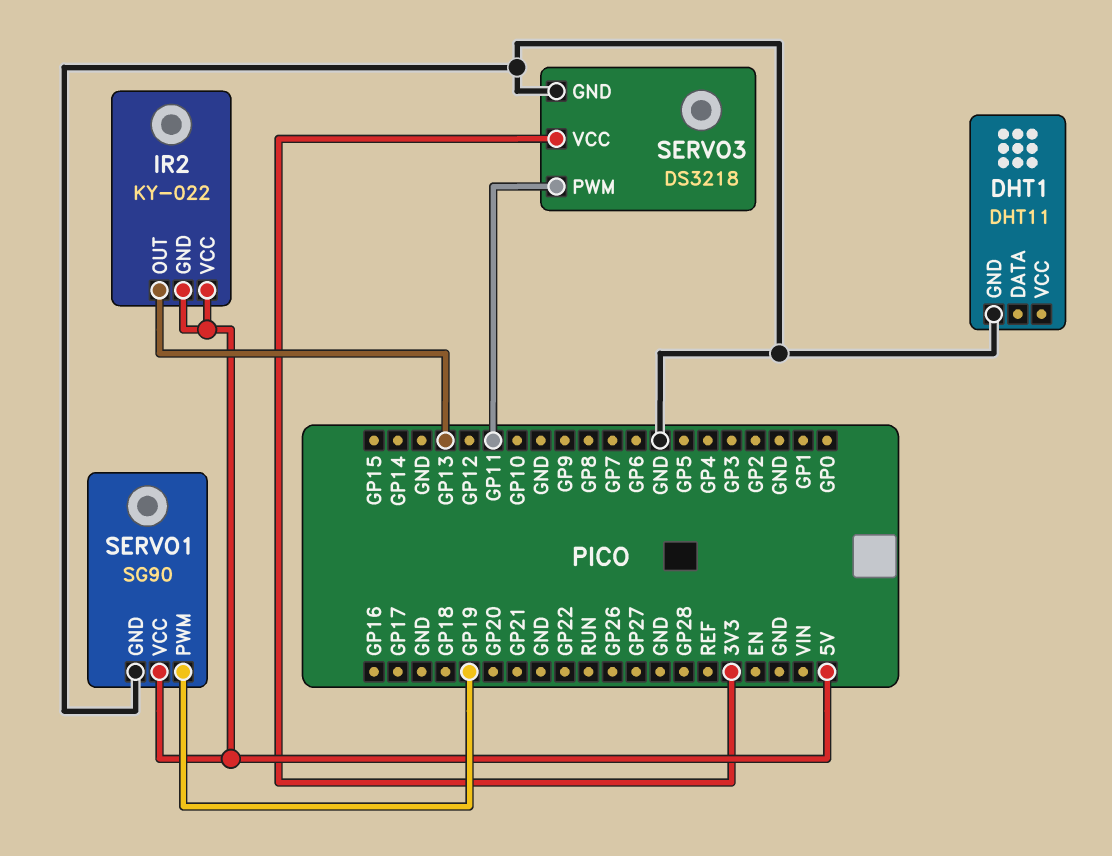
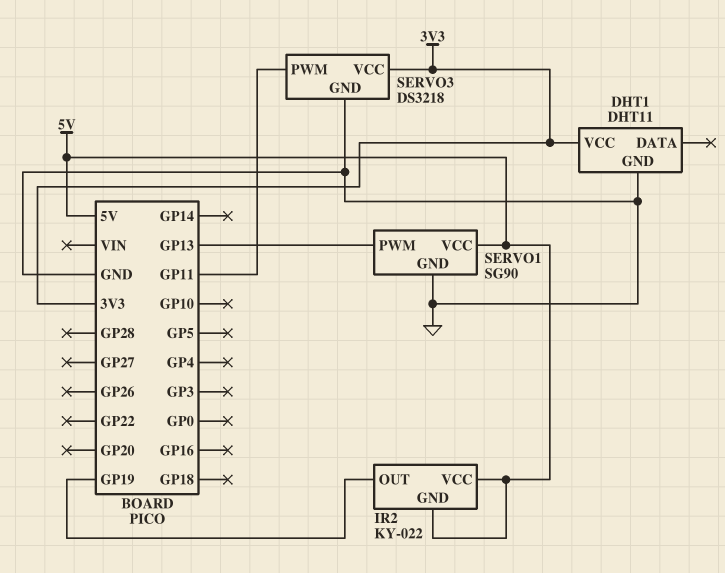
DHT1 pin VCC: none -> 3V3
IR2 pin OUT: GP13 -> GP19
SERVO1 pin PWM: GP19 -> GP13

